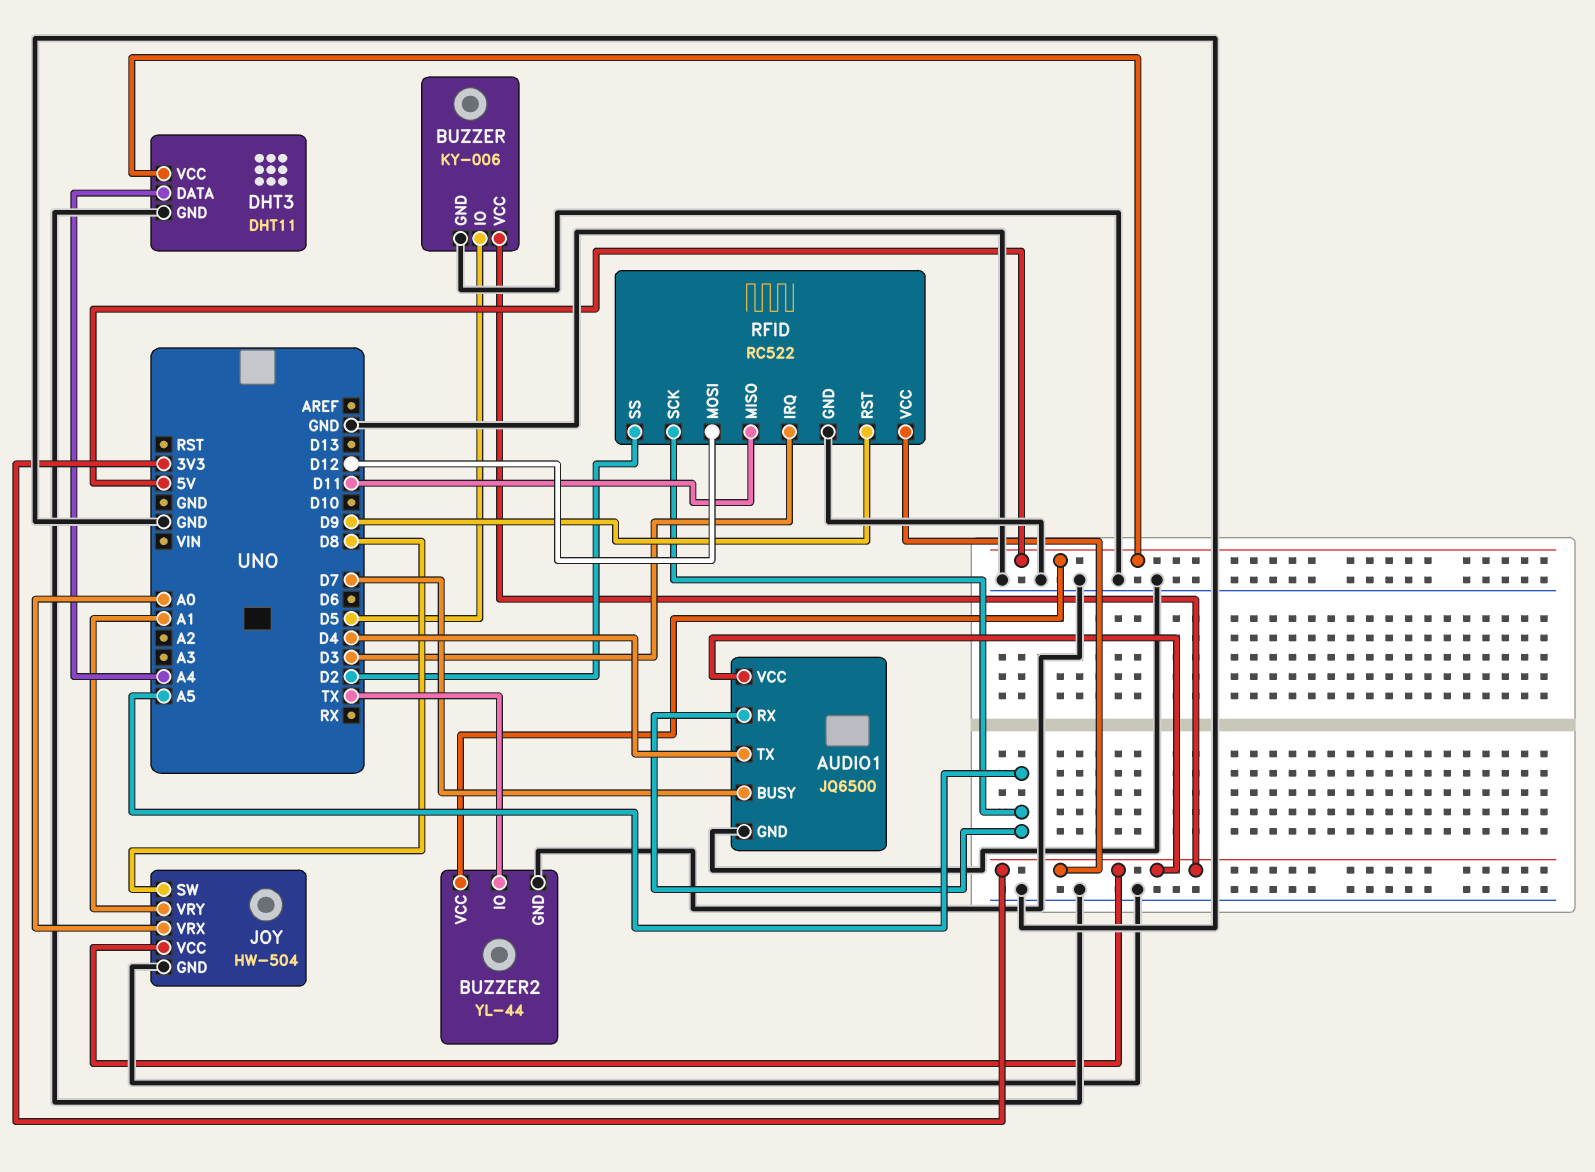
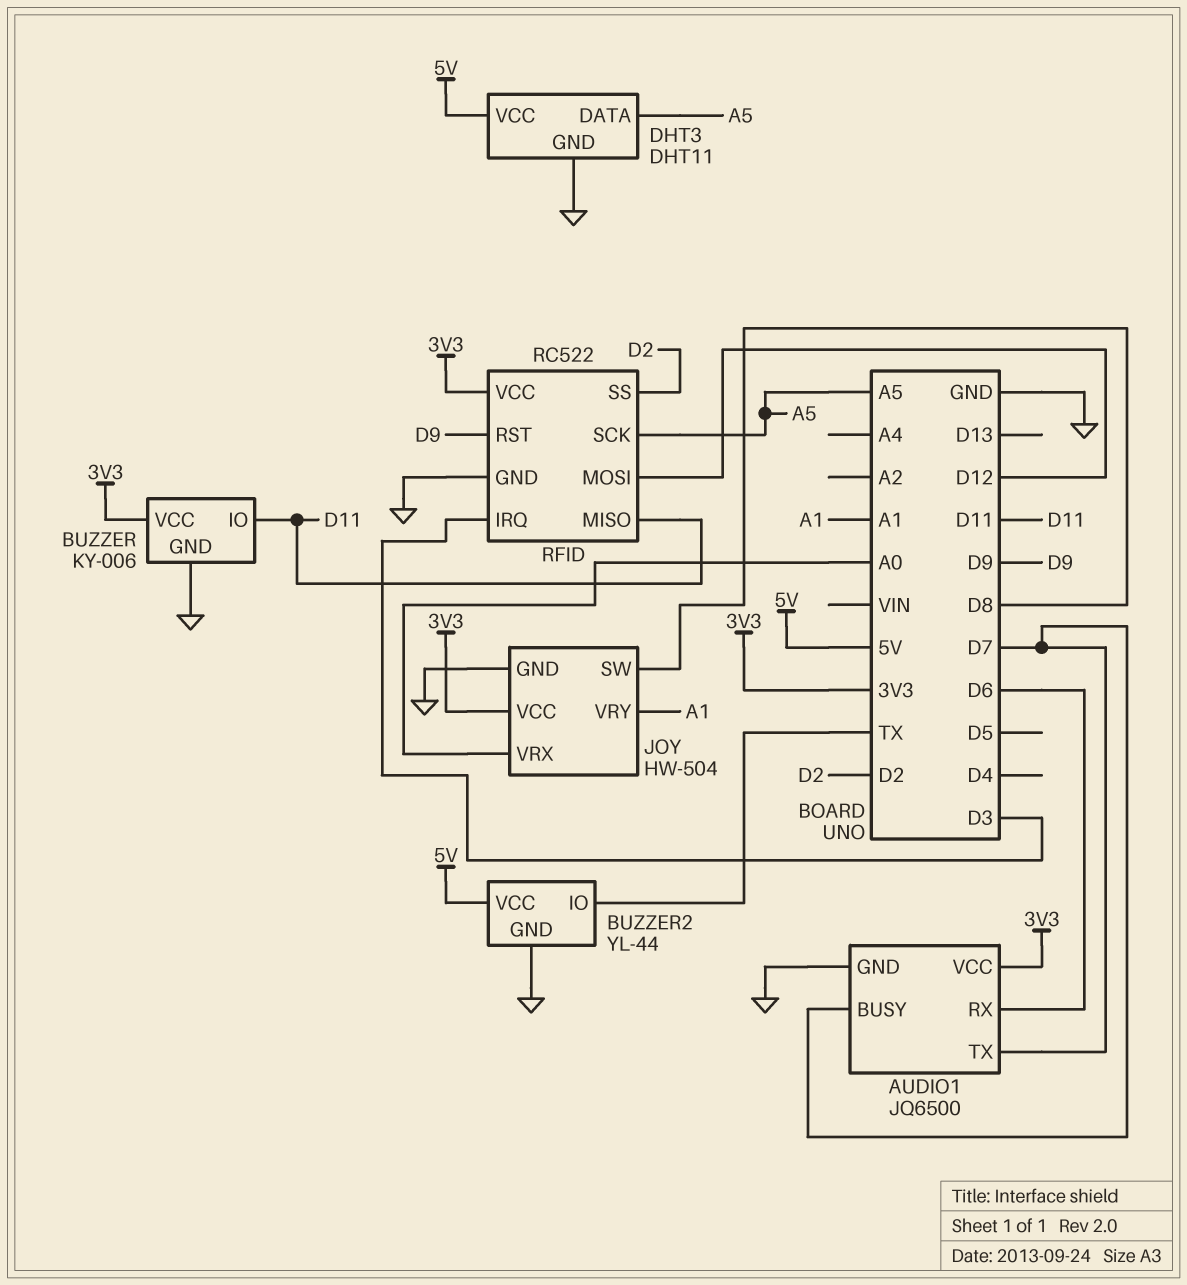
AUDIO1 pin RX: A5 -> D6
AUDIO1 pin TX: D4 -> D7
BUZZER pin IO: D5 -> D11
DHT3 pin DATA: A4 -> A5

